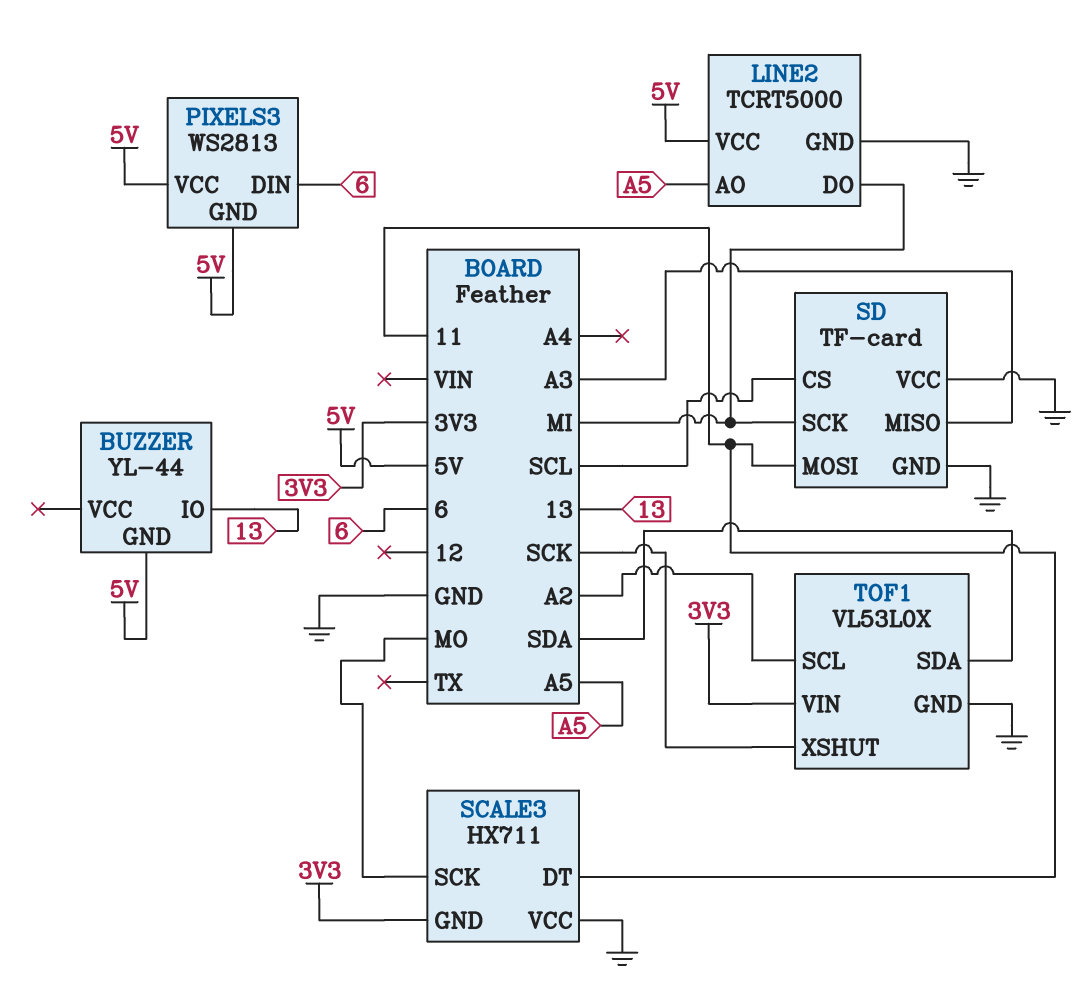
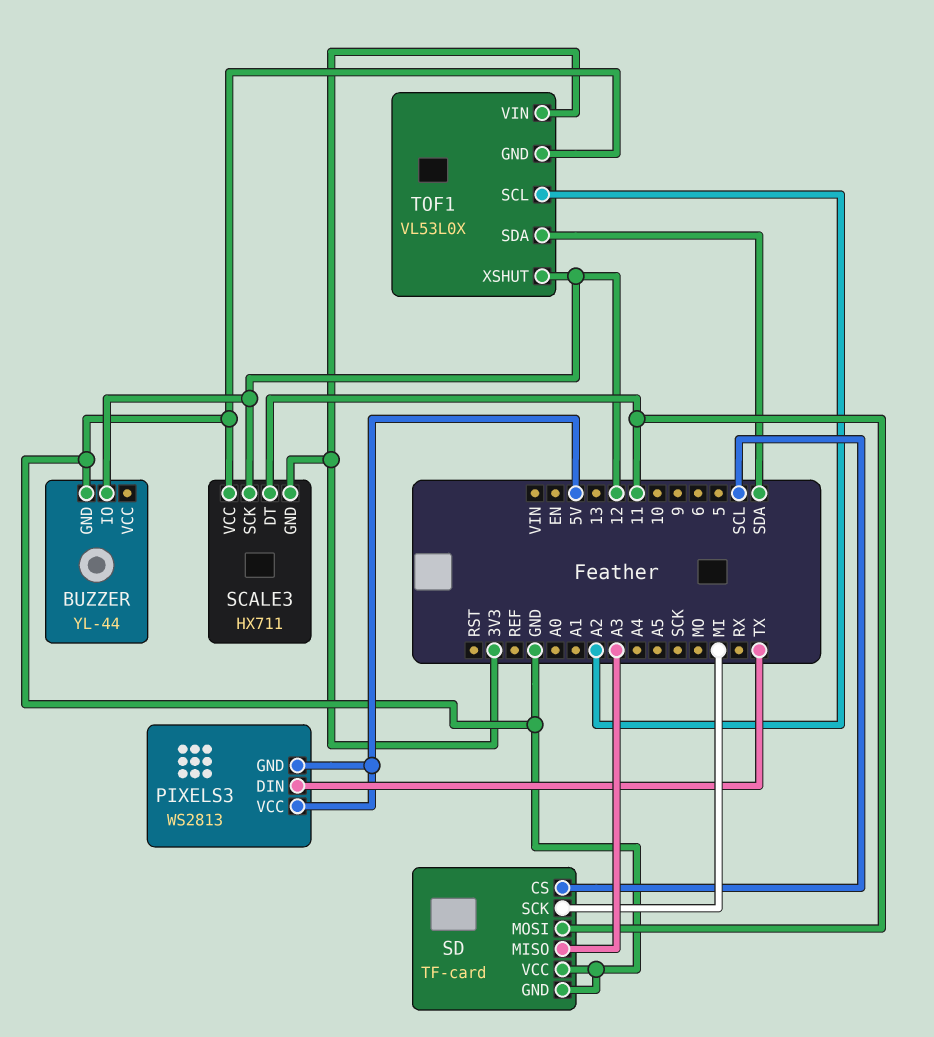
BUZZER pin GND: 5V -> GND
BUZZER pin IO: 13 -> 12
LINE2: TCRT5000 -> none
LINE2 pin AO: A5 -> none
LINE2 pin DO: MI -> none
LINE2 pin GND: GND -> none
LINE2 pin VCC: 5V -> none
PIXELS3 pin DIN: 6 -> TX
SCALE3 pin SCK: MO -> 12
TOF1 pin XSHUT: SCK -> 12

